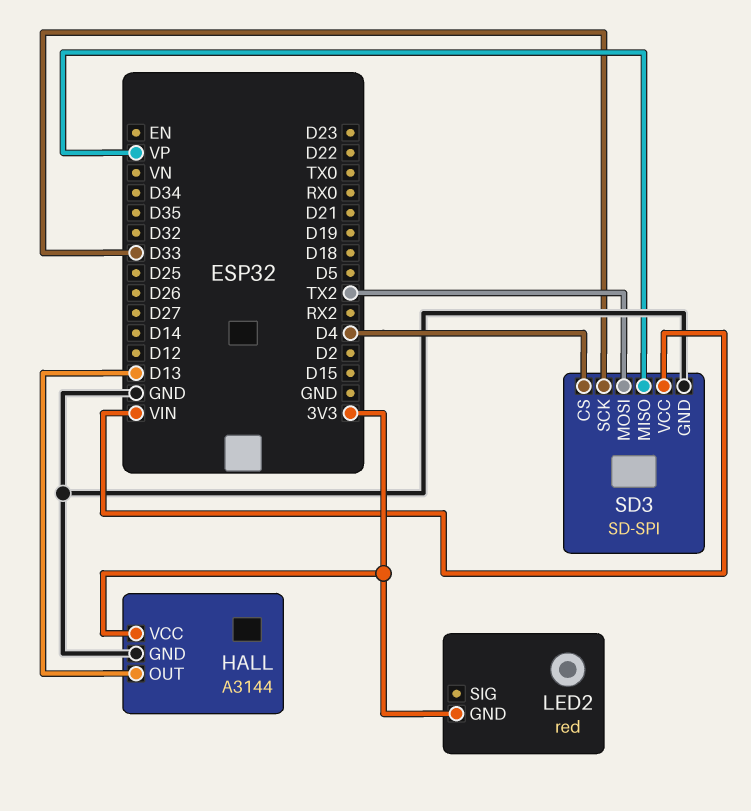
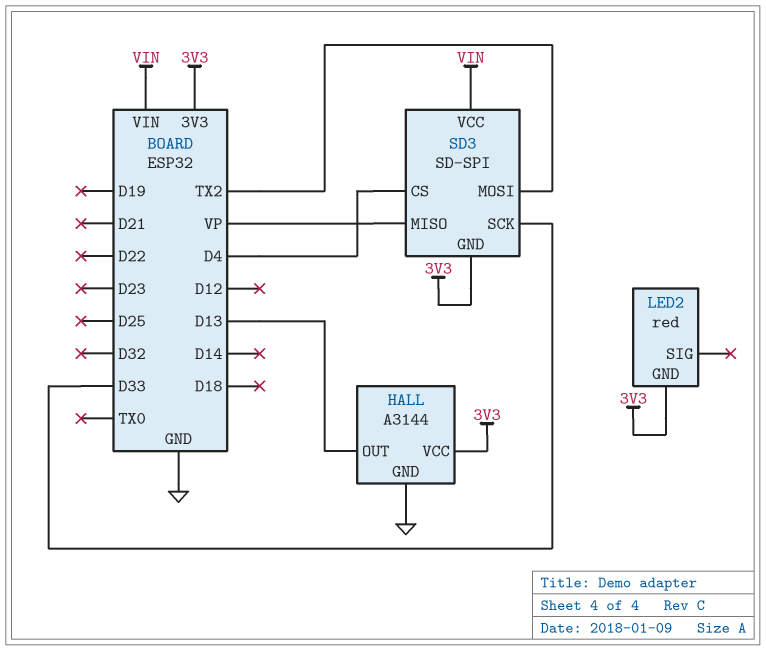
SD3 pin GND: GND -> 3V3

